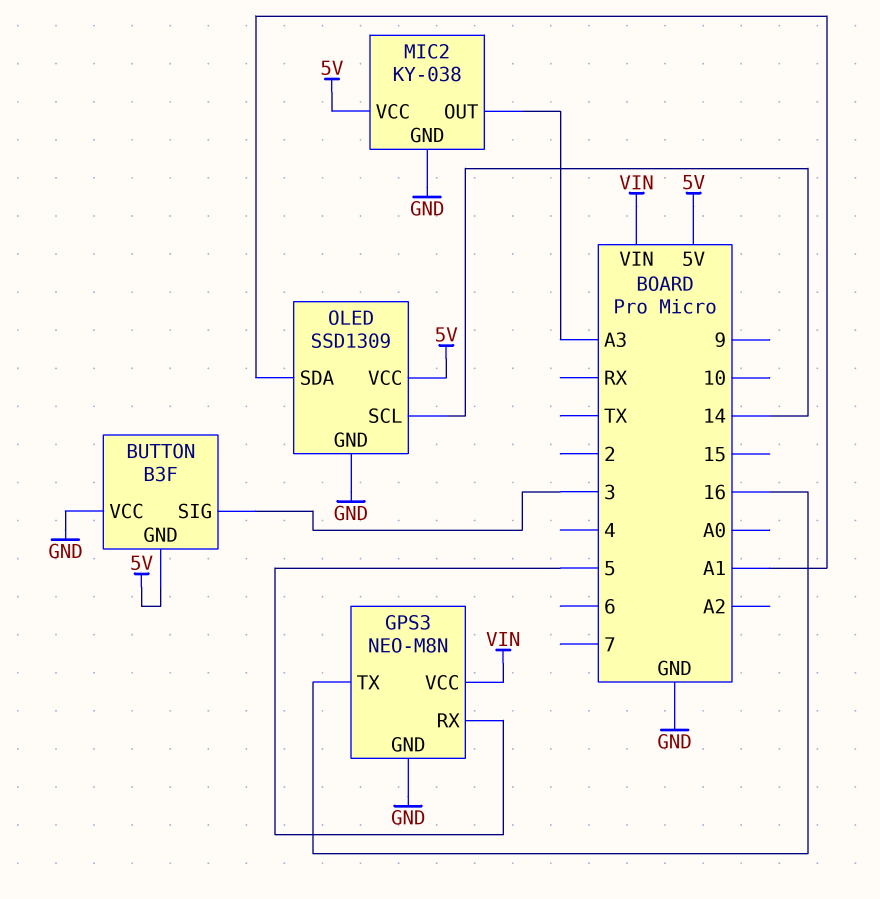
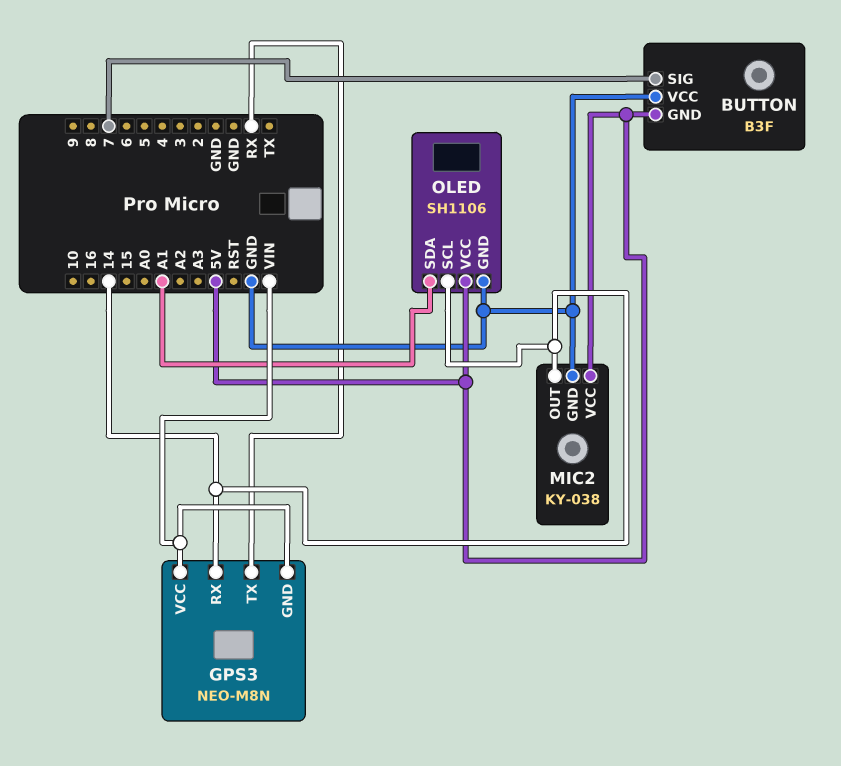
BUTTON pin SIG: 3 -> 7
GPS3 pin GND: GND -> VIN
GPS3 pin RX: 5 -> 14
GPS3 pin TX: 16 -> RX
MIC2 pin OUT: A3 -> 14
OLED: SSD1309 -> SH1106

